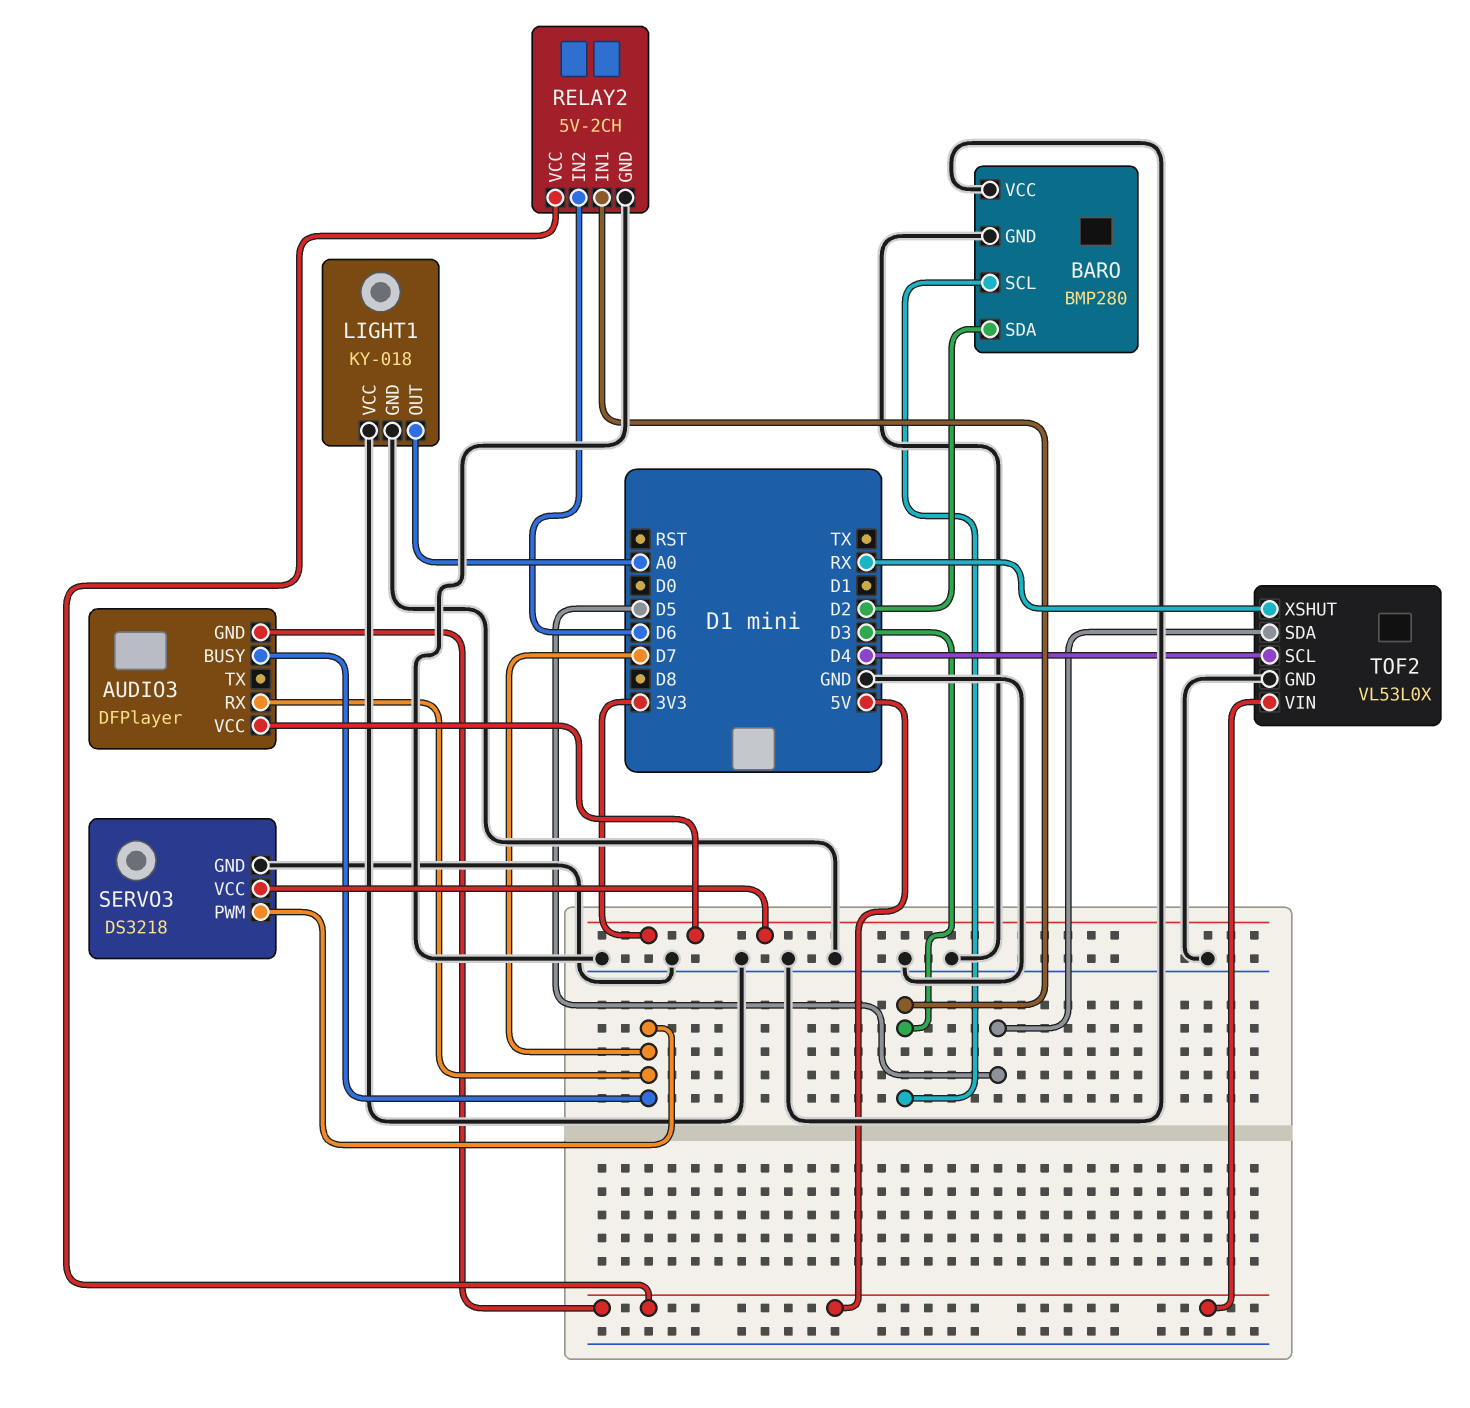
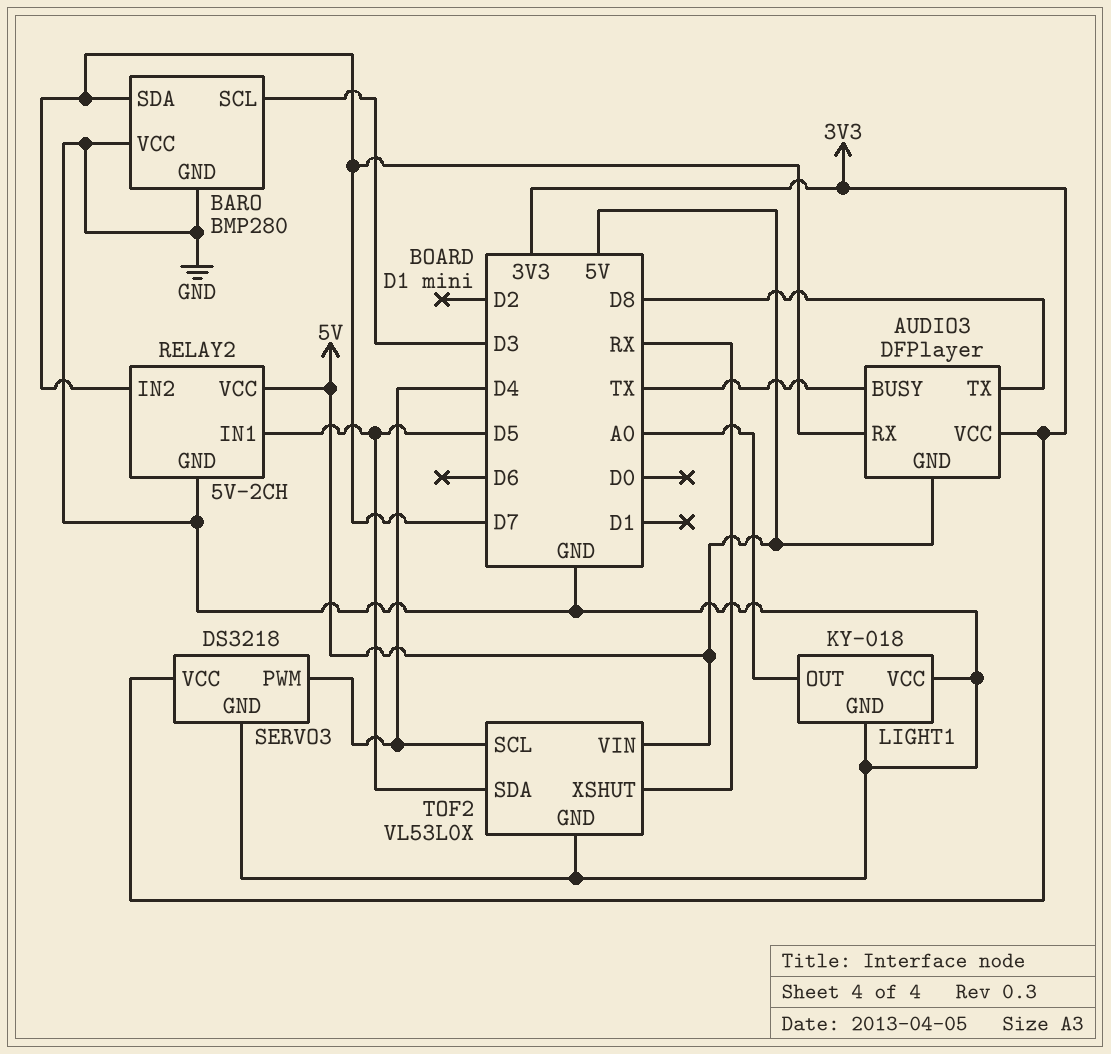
AUDIO3 pin BUSY: D7 -> TX
AUDIO3 pin TX: none -> D8
BARO pin SDA: D2 -> D7
RELAY2 pin IN1: D3 -> D5
RELAY2 pin IN2: D6 -> D7
SERVO3 pin PWM: D7 -> D4

